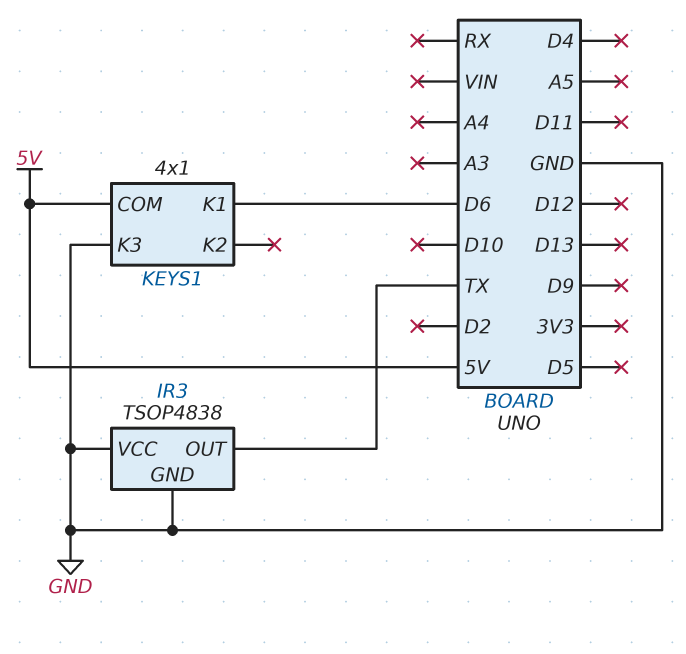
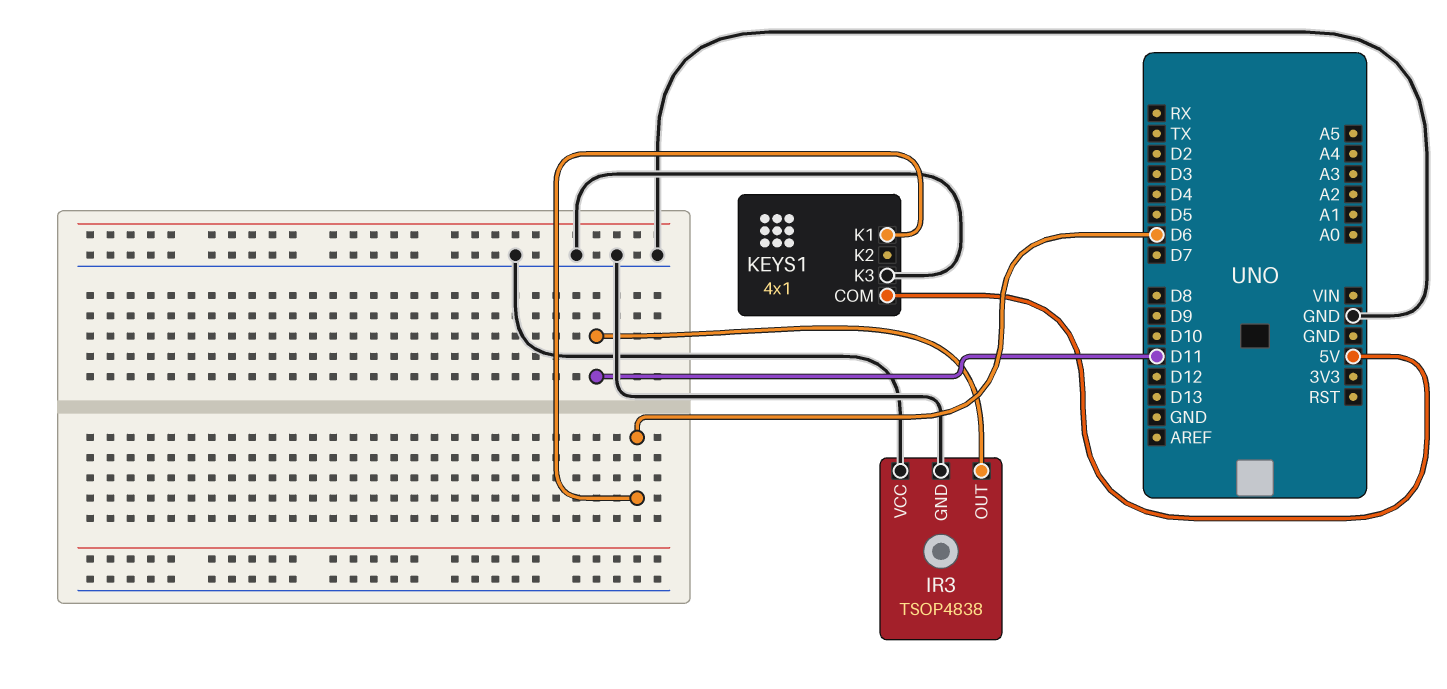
IR3 pin OUT: TX -> D11

